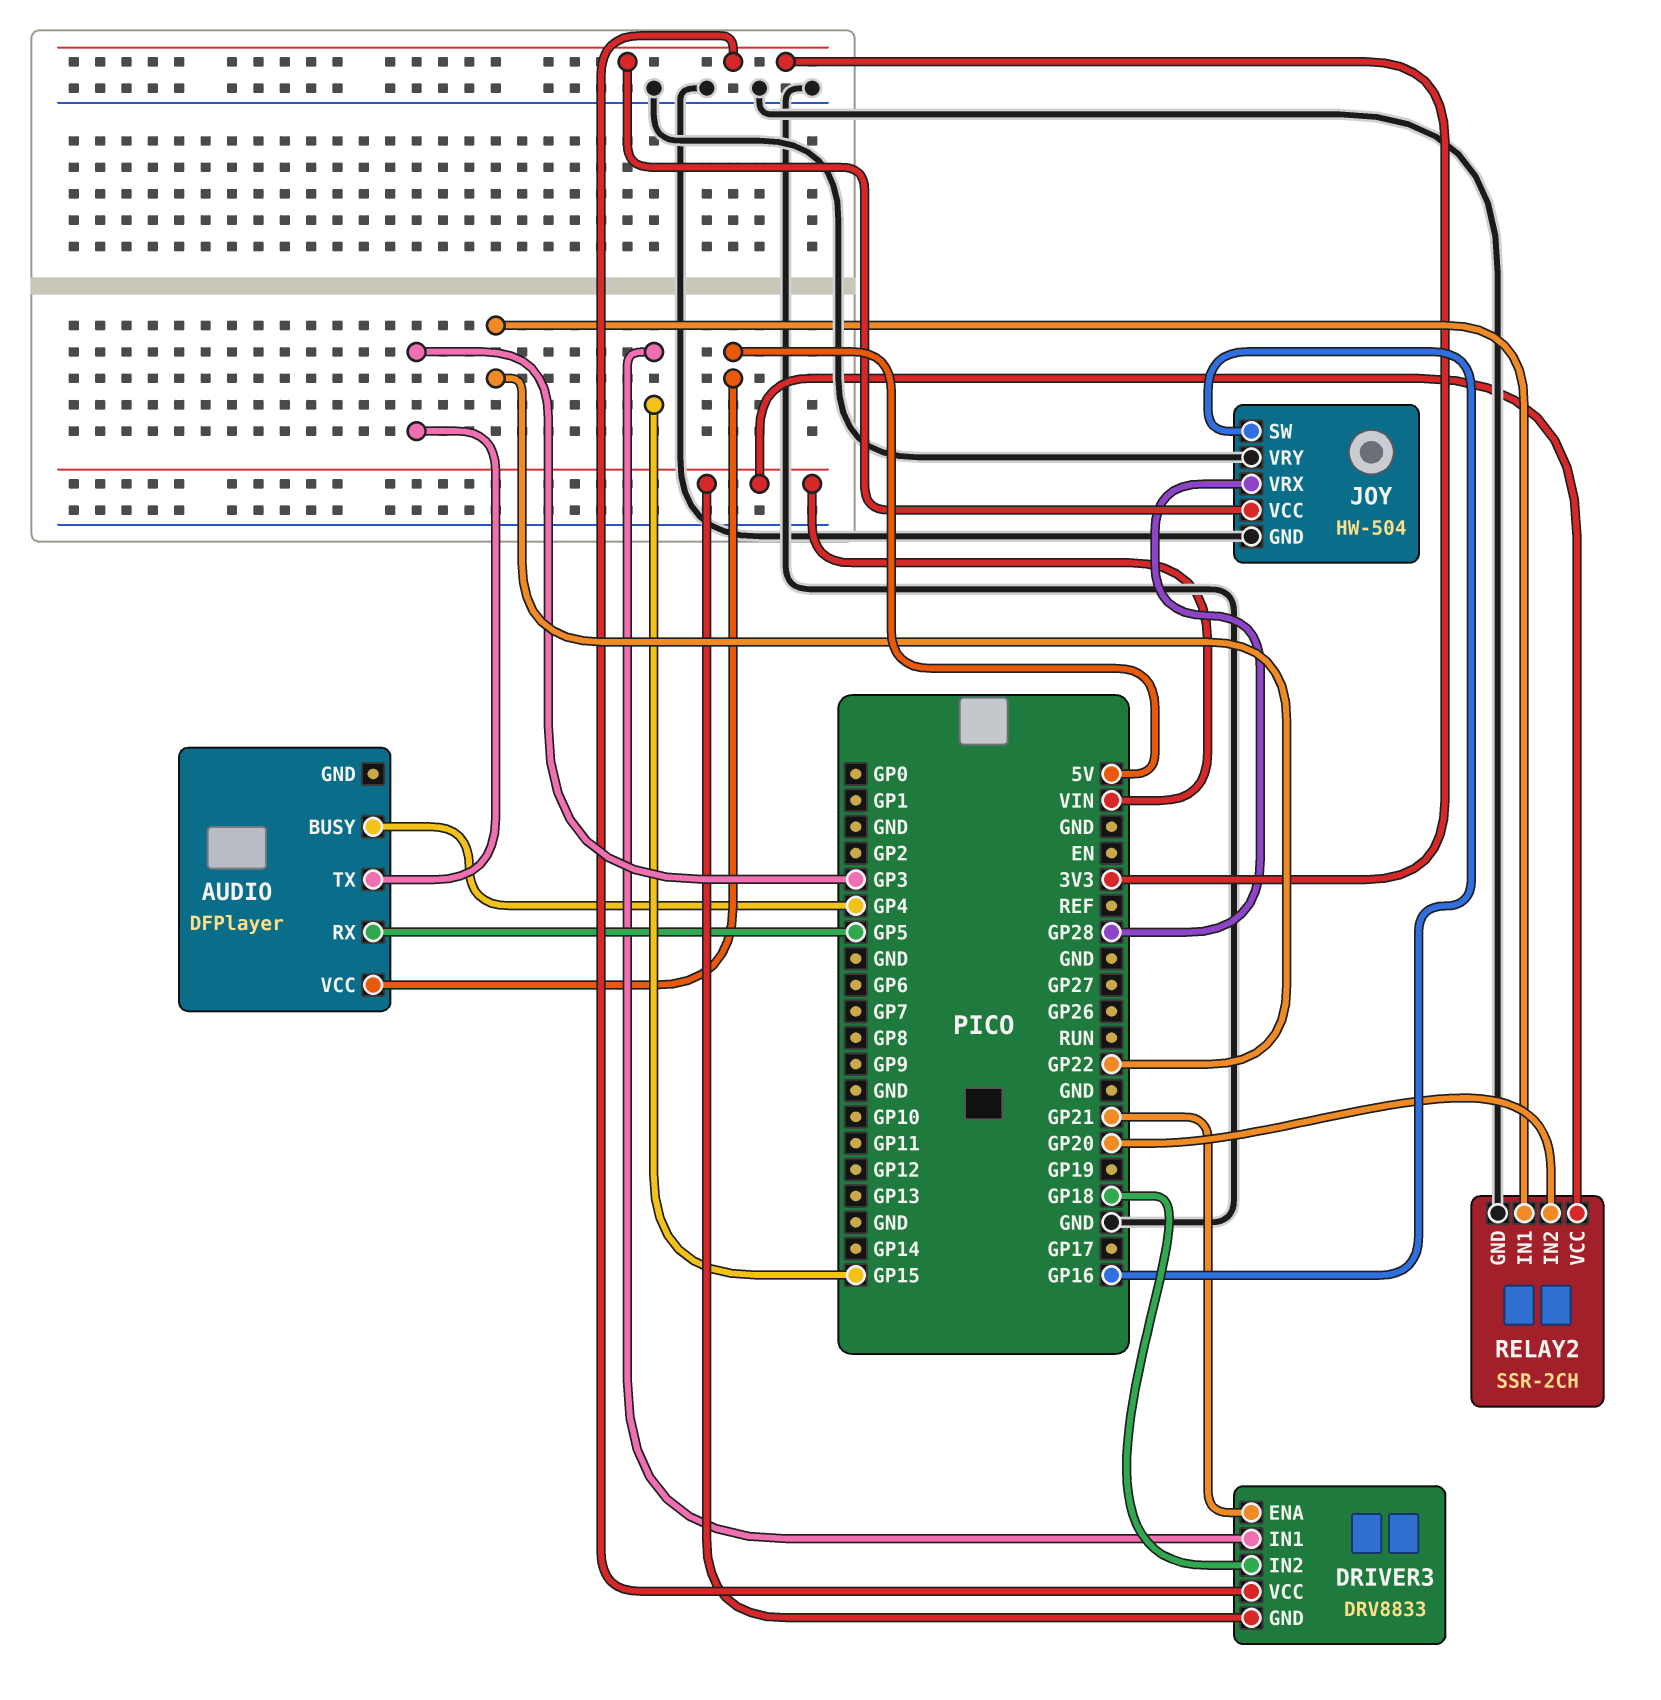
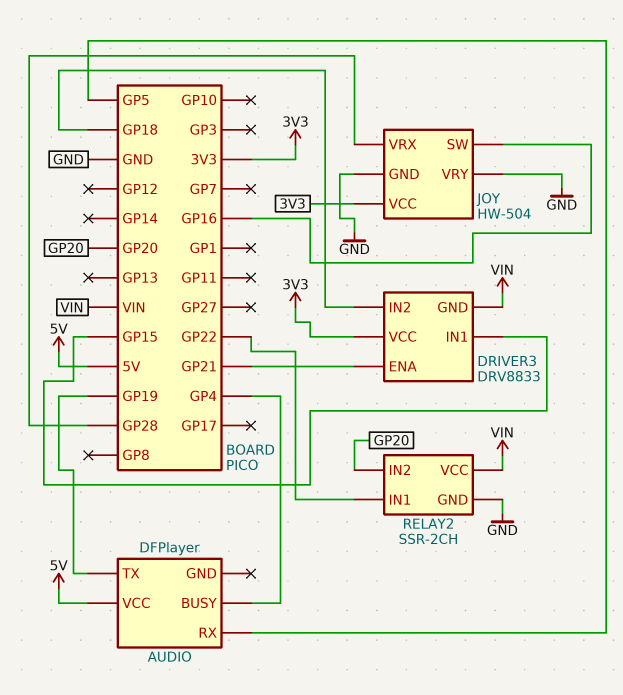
AUDIO pin TX: GP3 -> GP19

